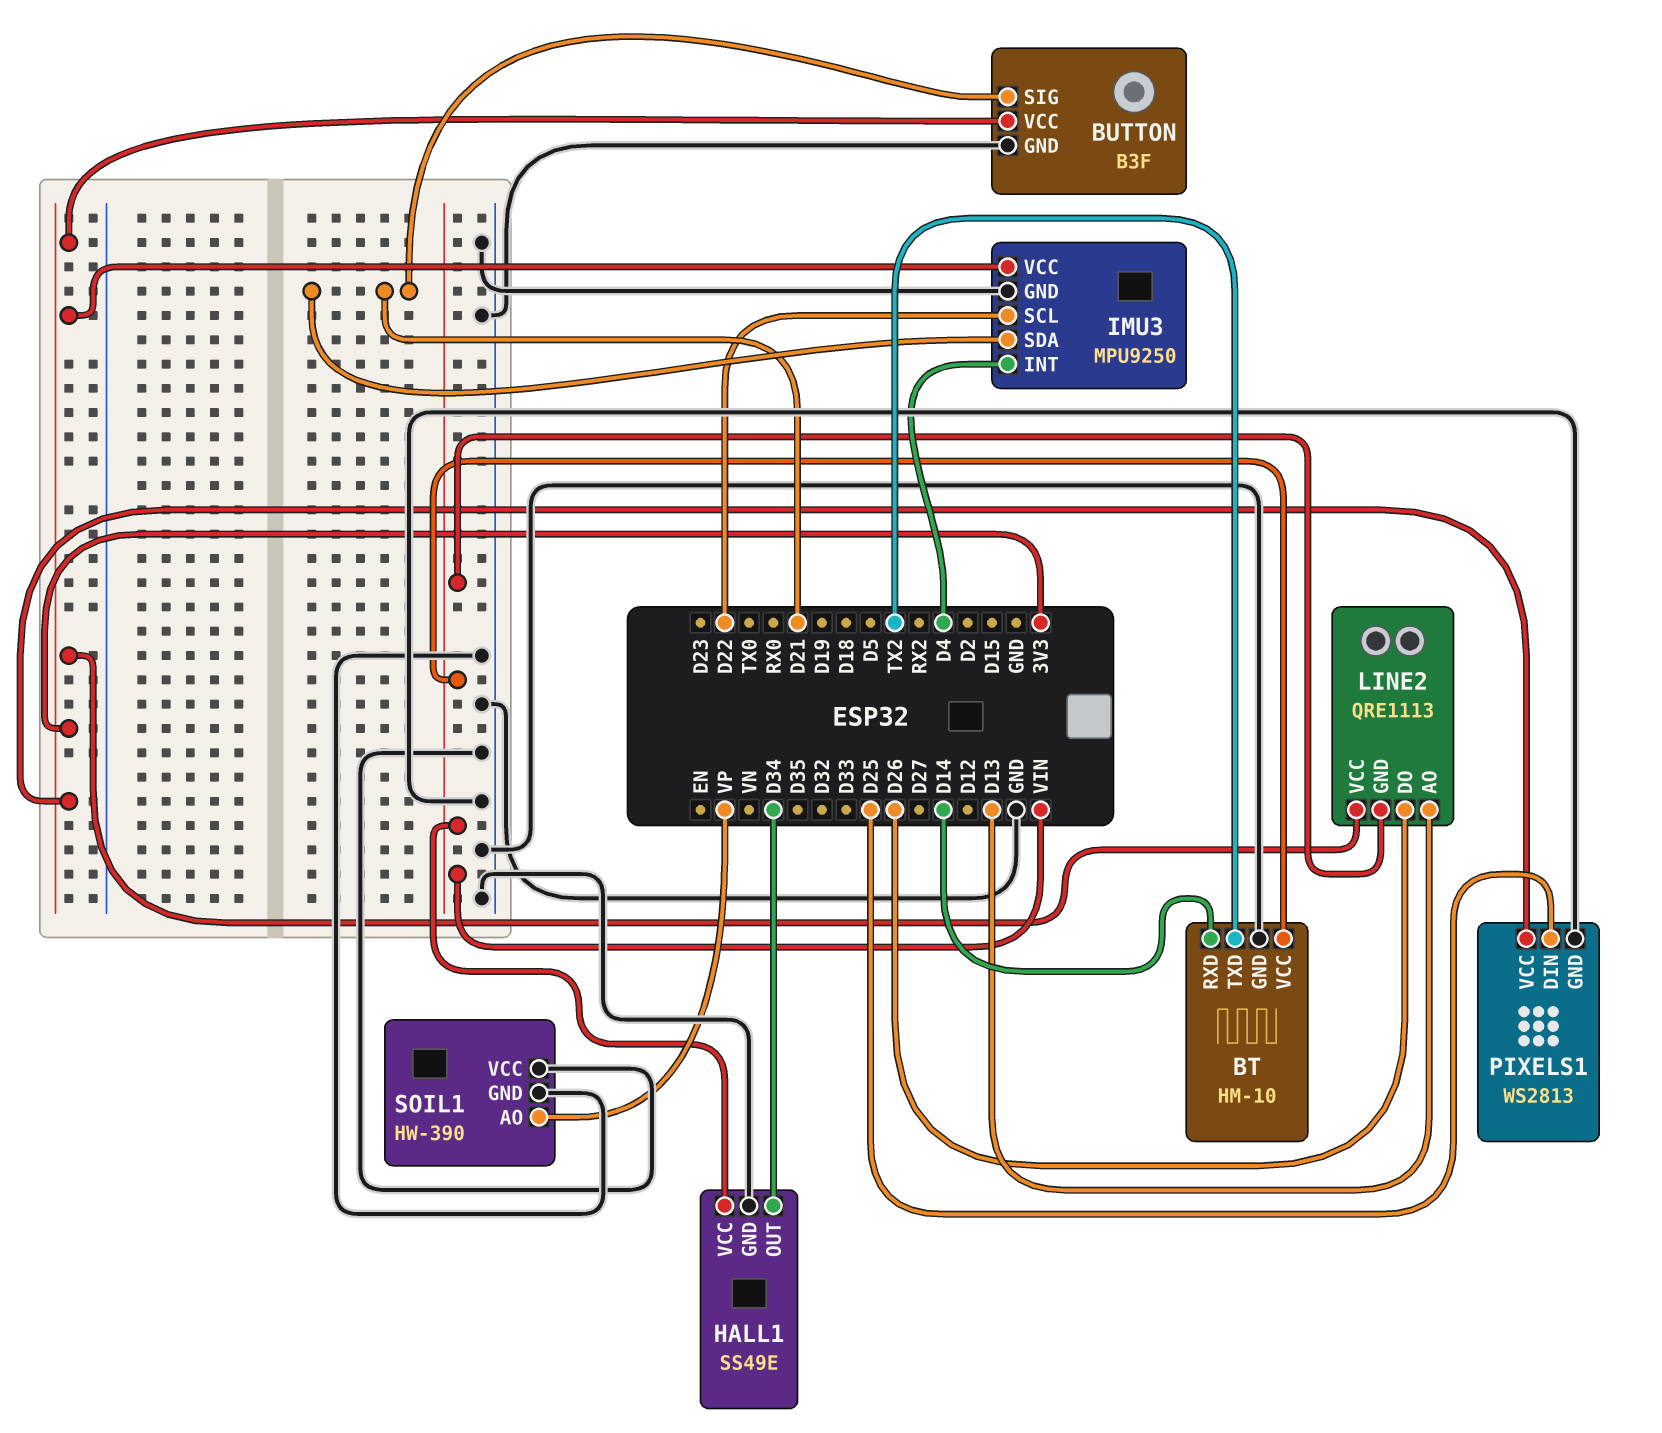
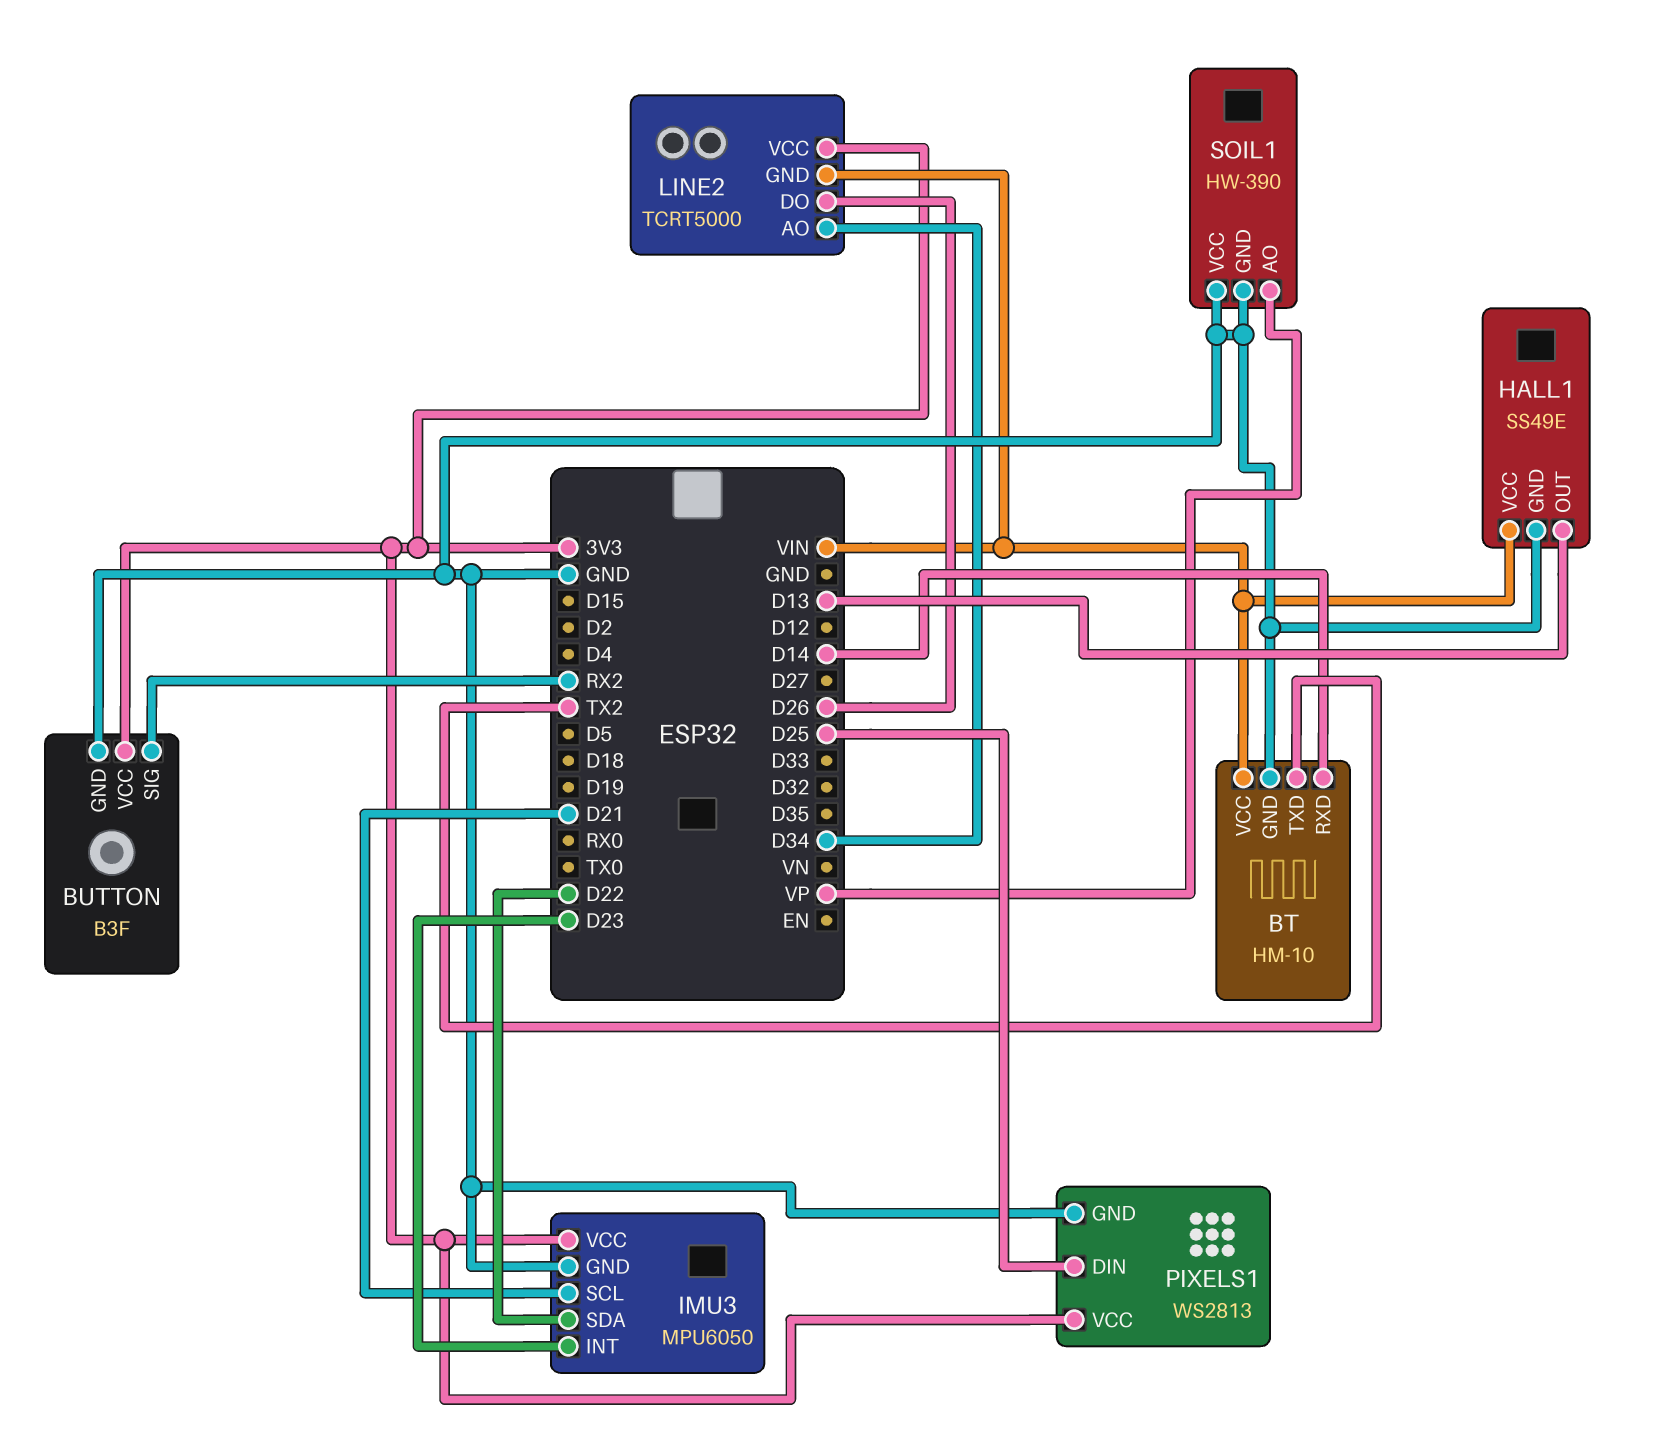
BUTTON pin SIG: D21 -> RX2
HALL1 pin OUT: D34 -> D13
IMU3: MPU9250 -> MPU6050
IMU3 pin INT: D4 -> D23
IMU3 pin SCL: D22 -> D21
IMU3 pin SDA: D21 -> D22
LINE2: QRE1113 -> TCRT5000
LINE2 pin AO: D13 -> D34

